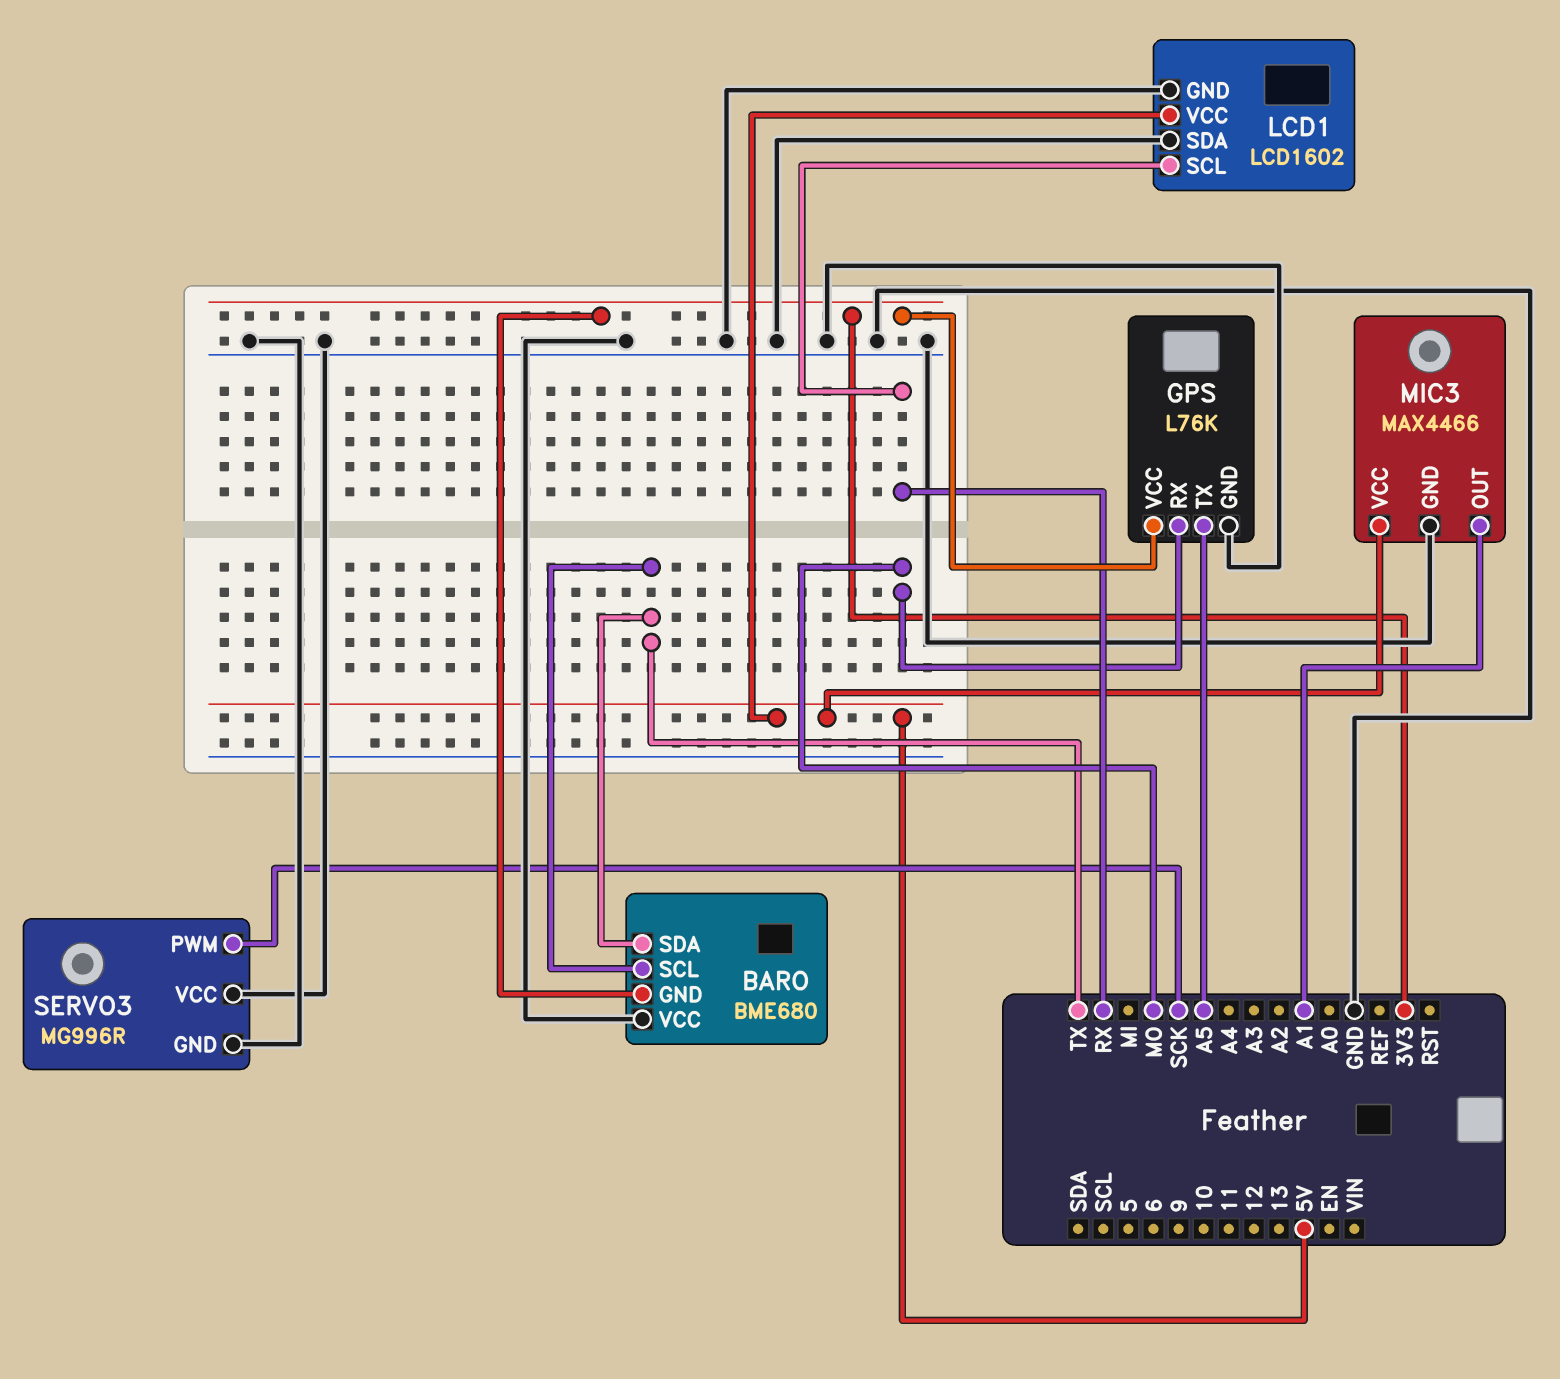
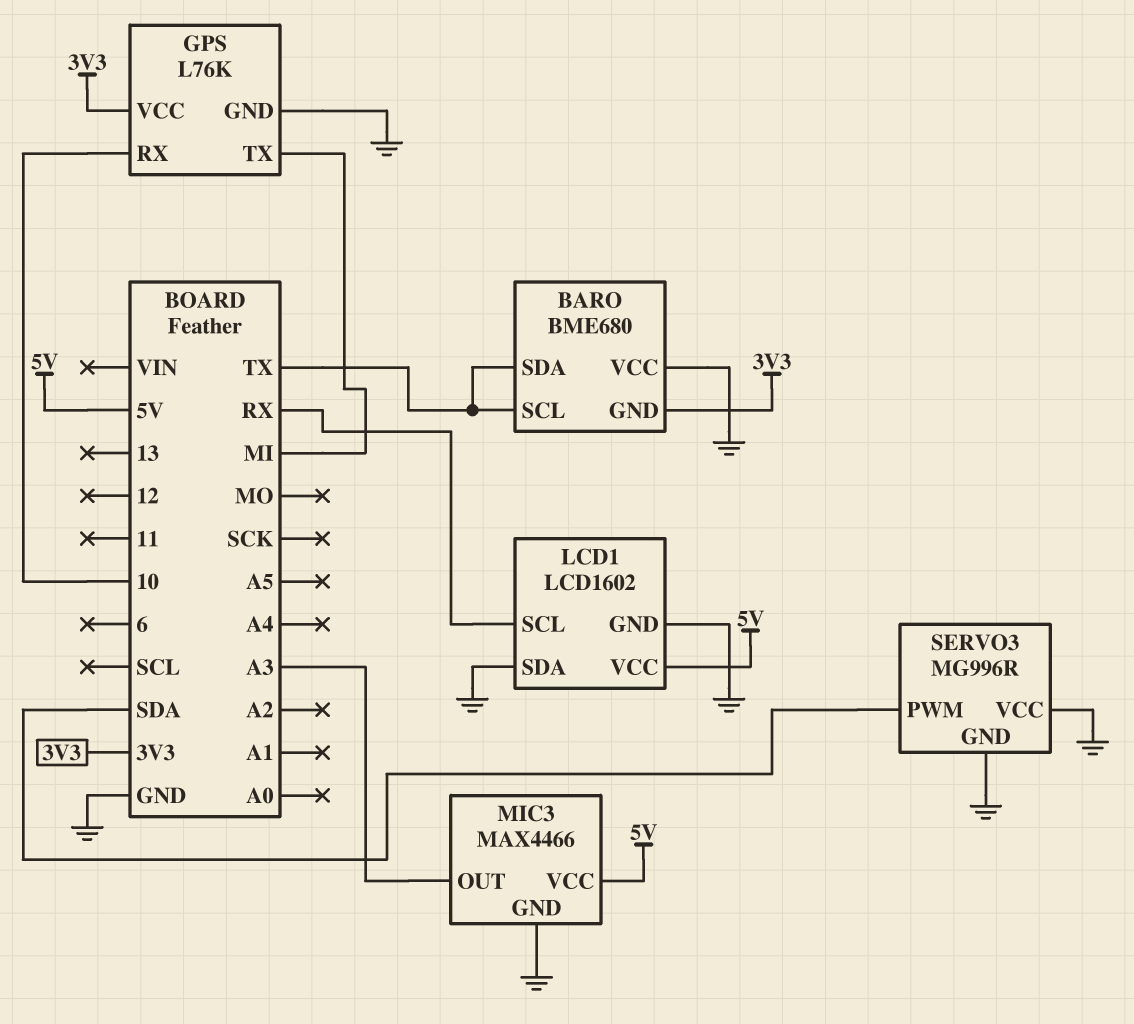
GPS pin RX: MO -> 10
GPS pin TX: A5 -> MI
MIC3 pin OUT: A1 -> A3
SERVO3 pin PWM: SCK -> SDA

